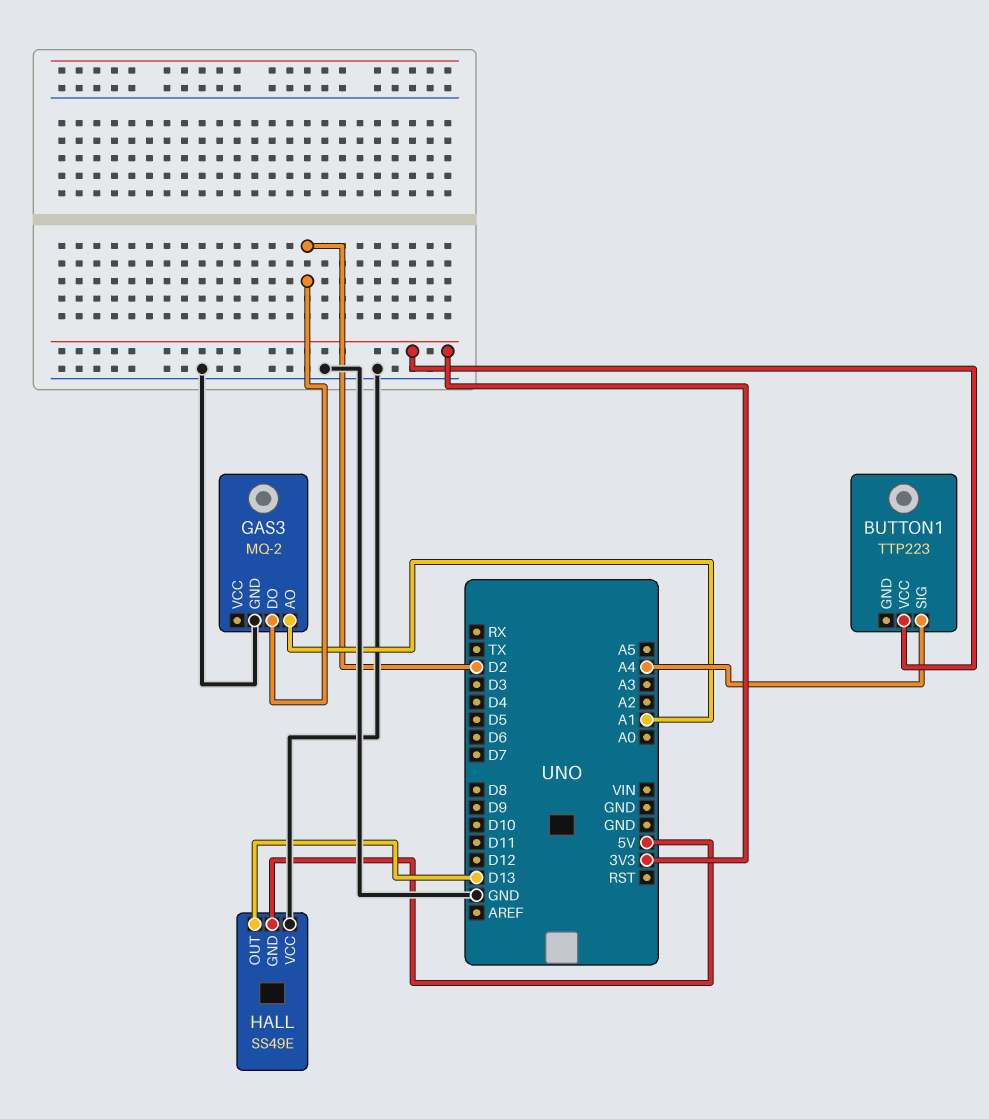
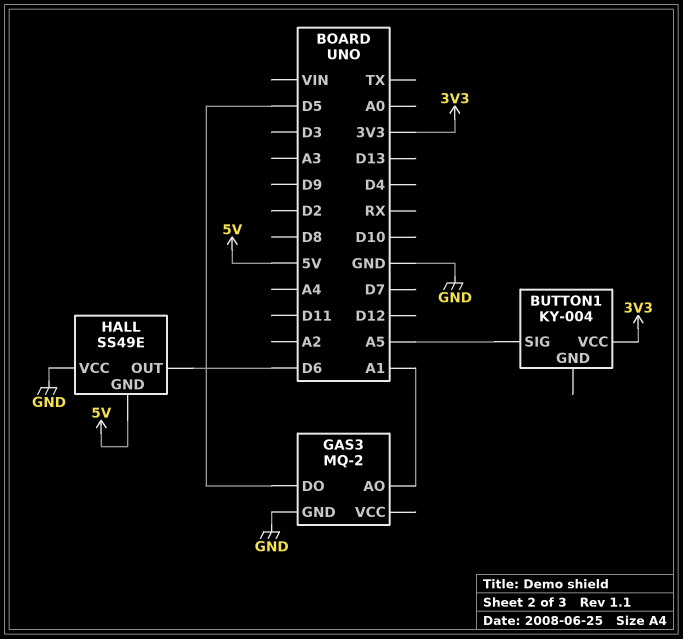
BUTTON1: TTP223 -> KY-004
BUTTON1 pin SIG: A4 -> A5
GAS3 pin DO: D2 -> D5
HALL pin OUT: D13 -> D6

